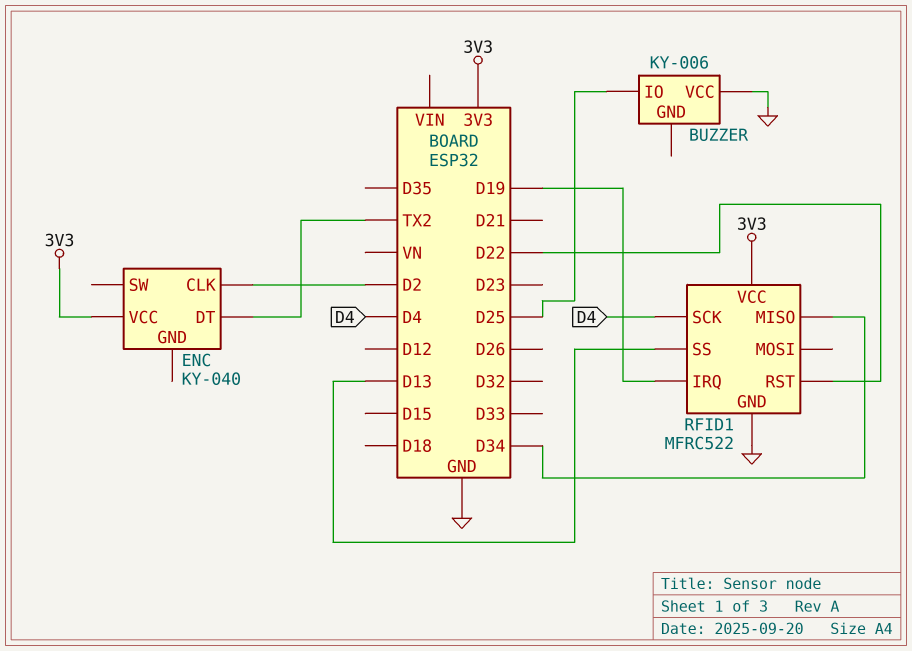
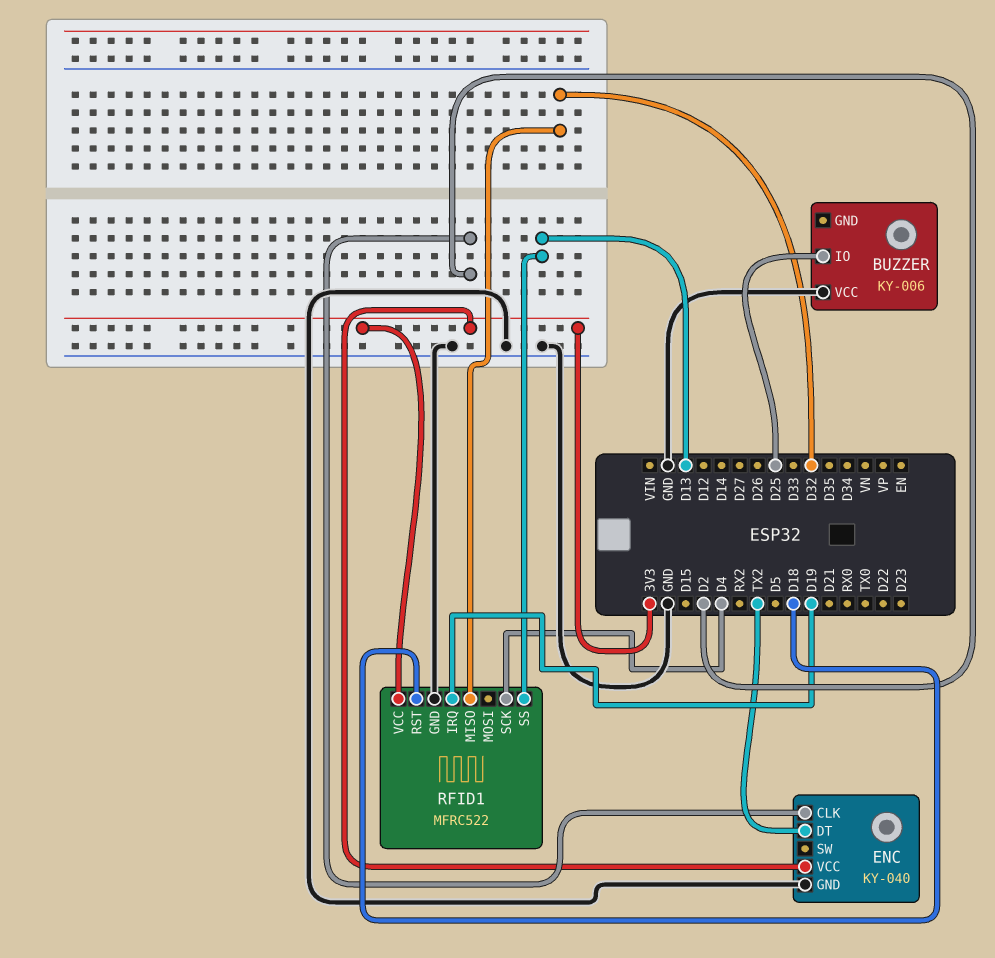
ENC pin GND: none -> GND
RFID1 pin MISO: D34 -> D32
RFID1 pin RST: D22 -> D18

